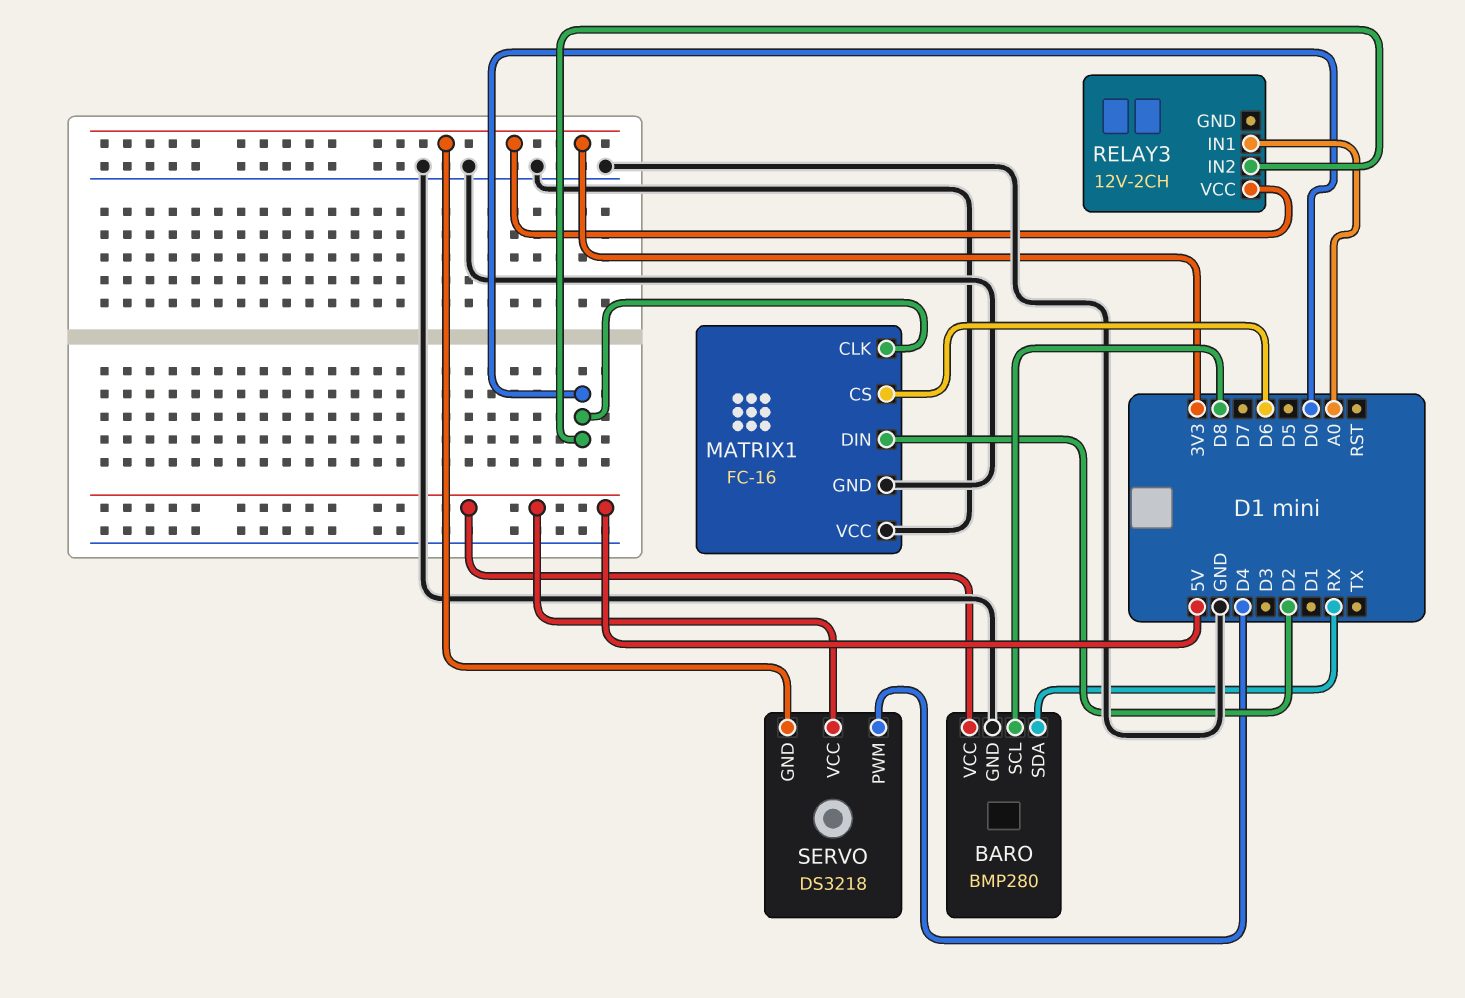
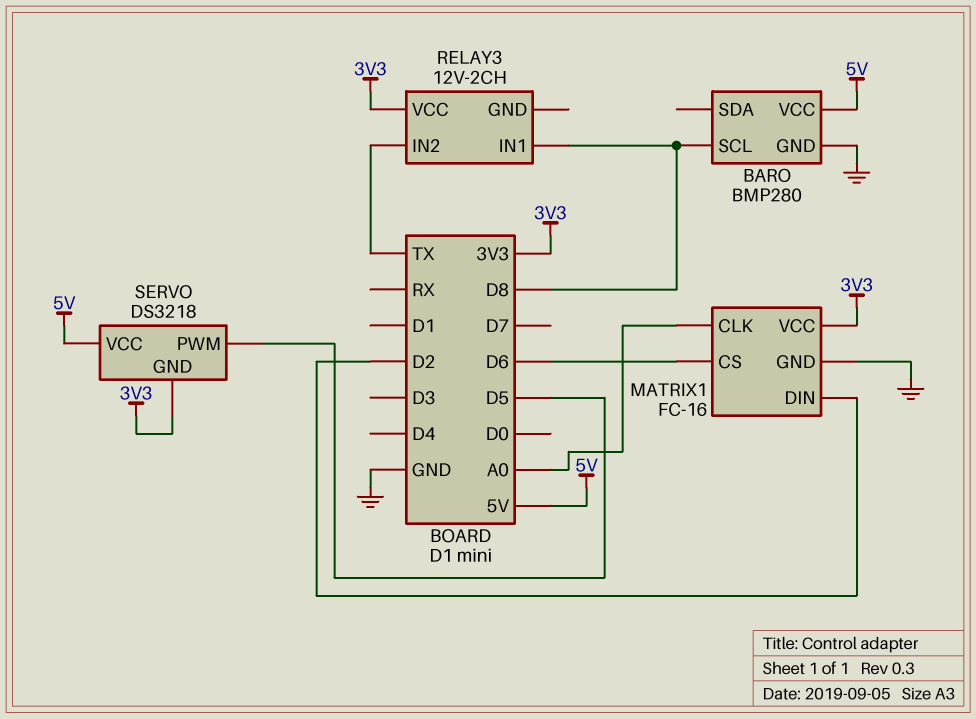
BARO pin SDA: RX -> none
MATRIX1 pin CLK: D0 -> A0
MATRIX1 pin VCC: GND -> 3V3
RELAY3 pin IN1: A0 -> D8
RELAY3 pin IN2: D0 -> TX
SERVO pin PWM: D4 -> D5

